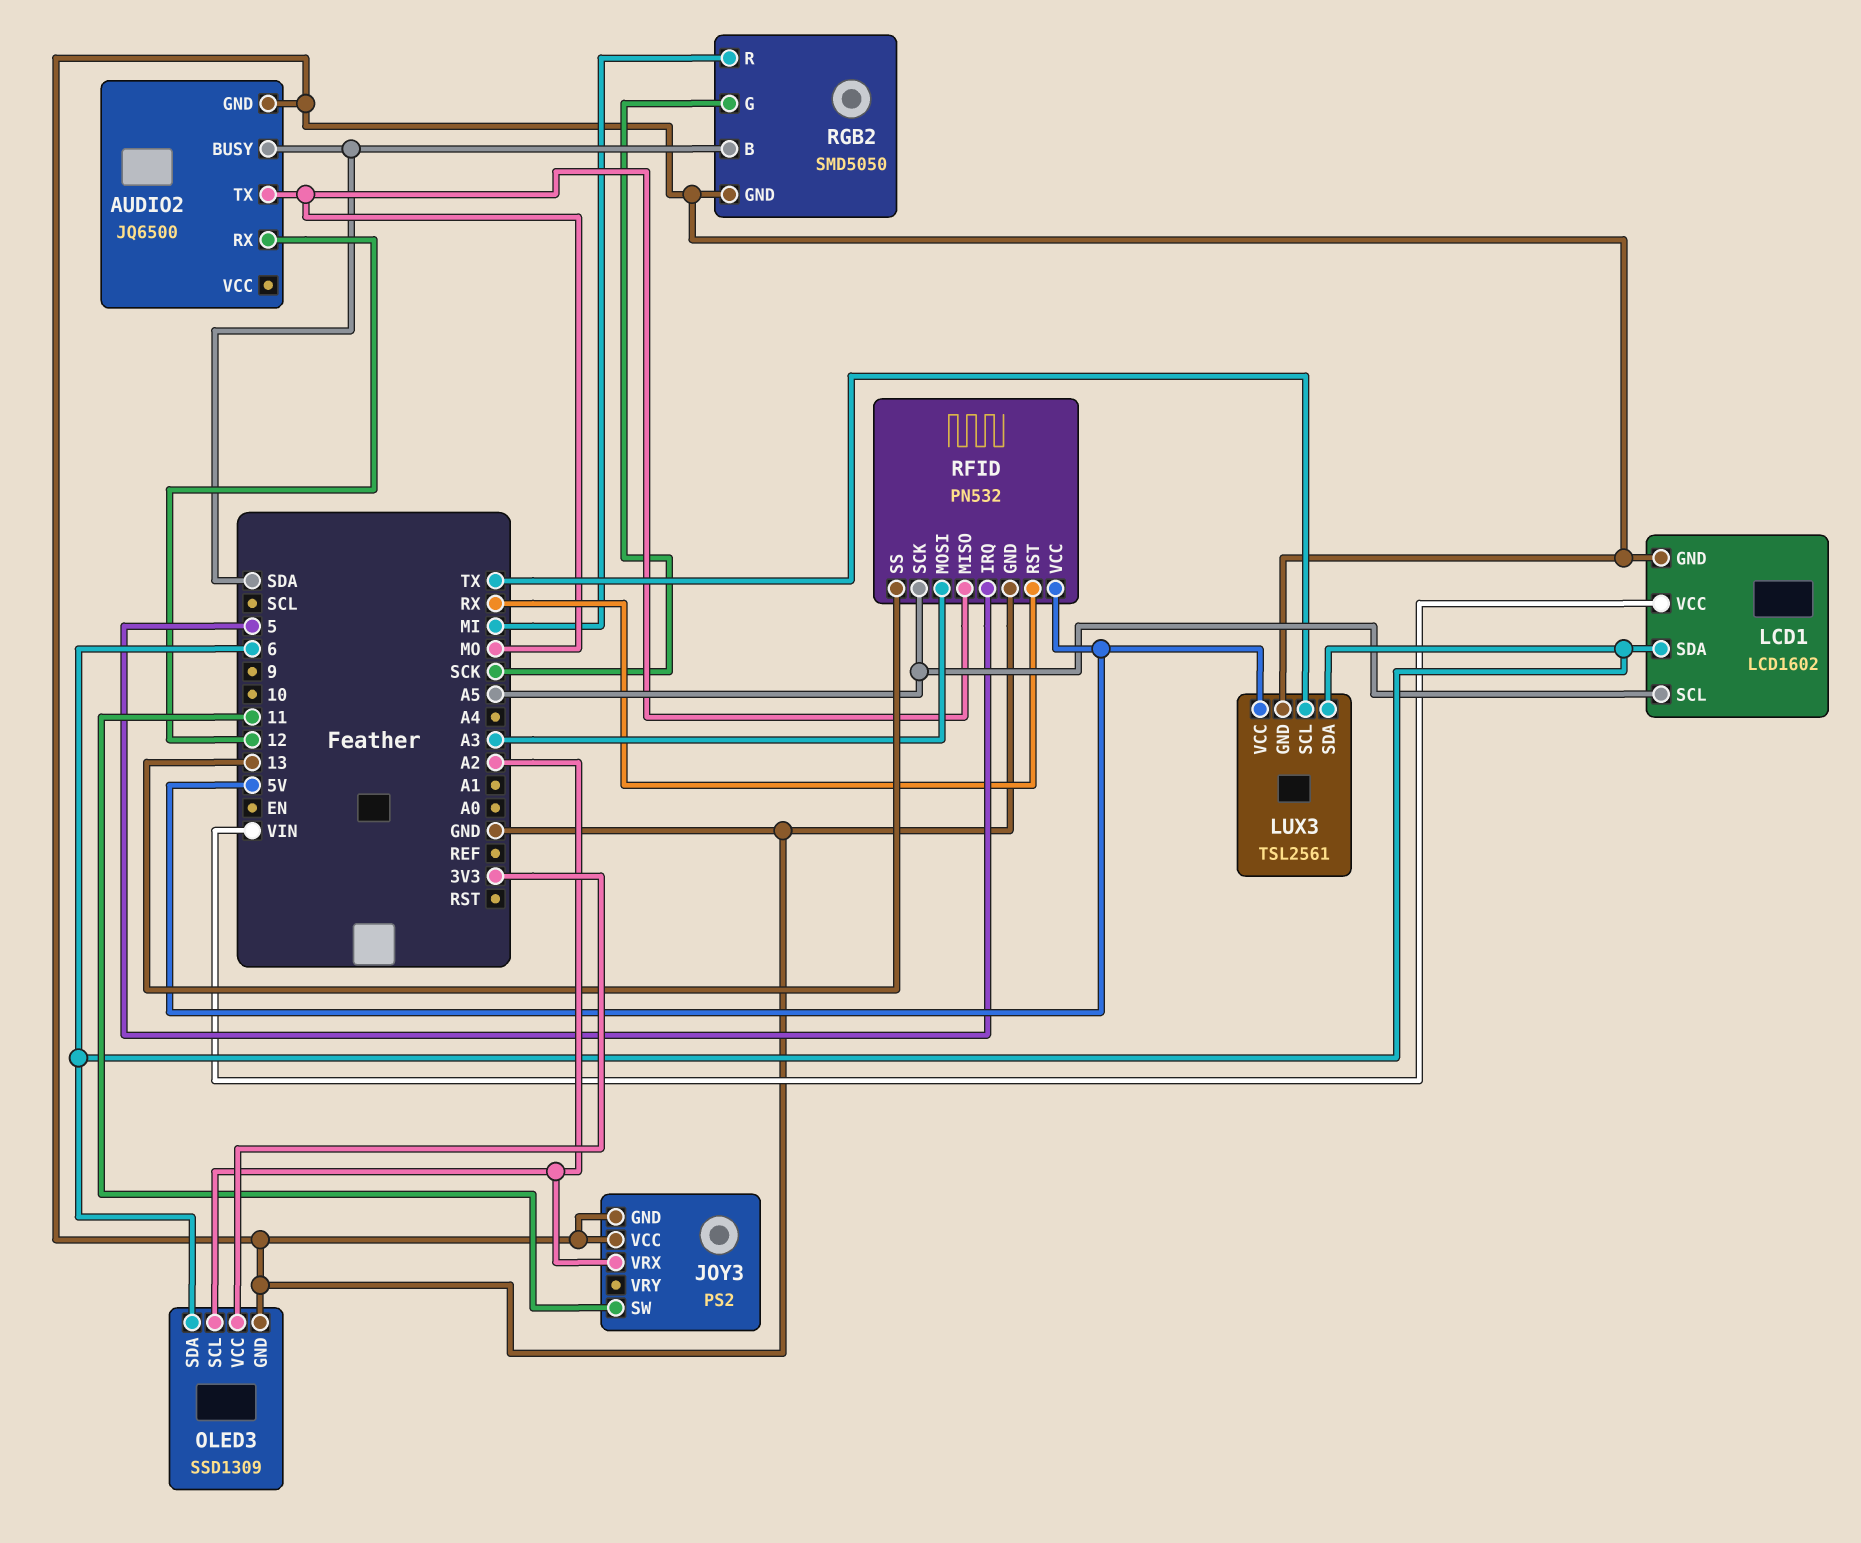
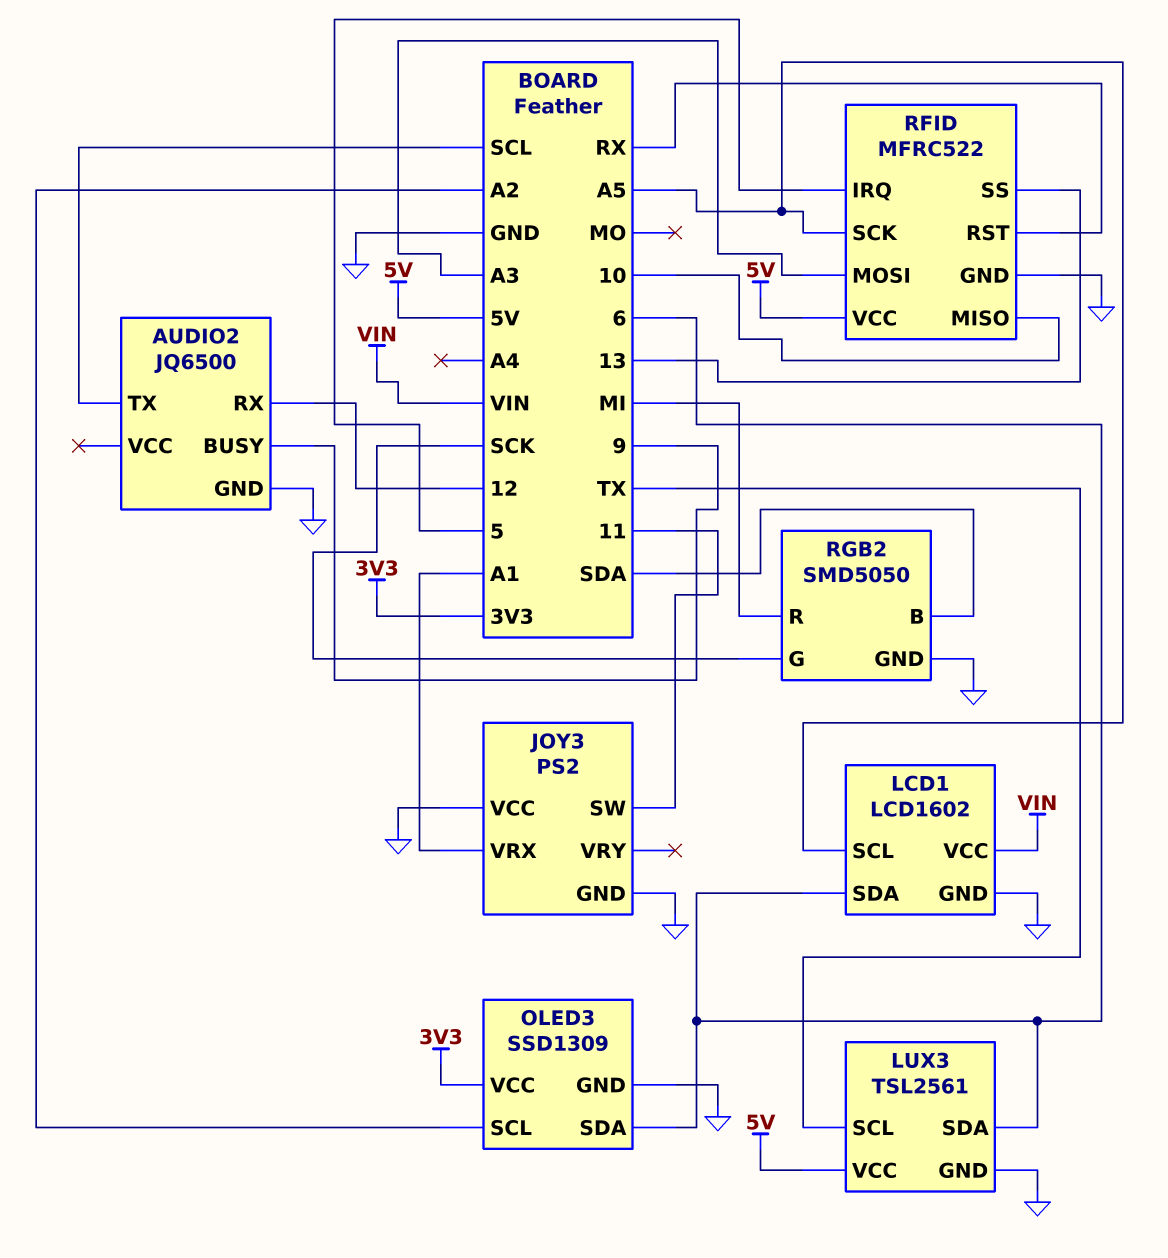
AUDIO2 pin BUSY: SDA -> 9
AUDIO2 pin TX: MO -> SCL
JOY3 pin VRX: A2 -> A1
RFID: PN532 -> MFRC522
RFID pin MISO: MO -> 10

